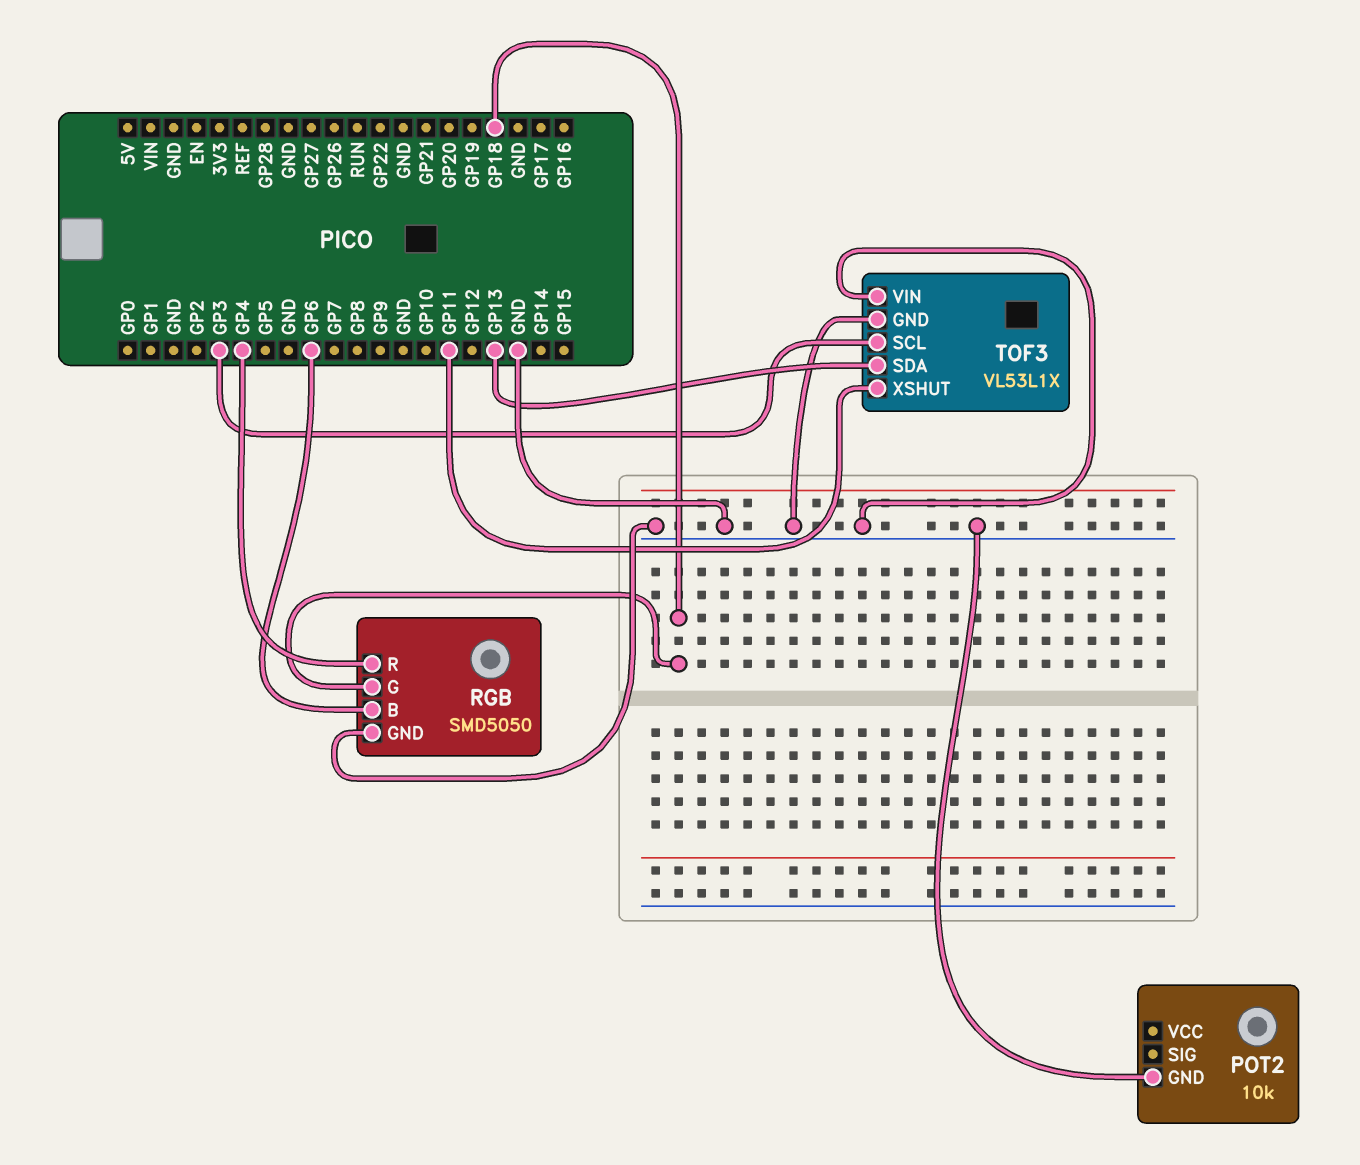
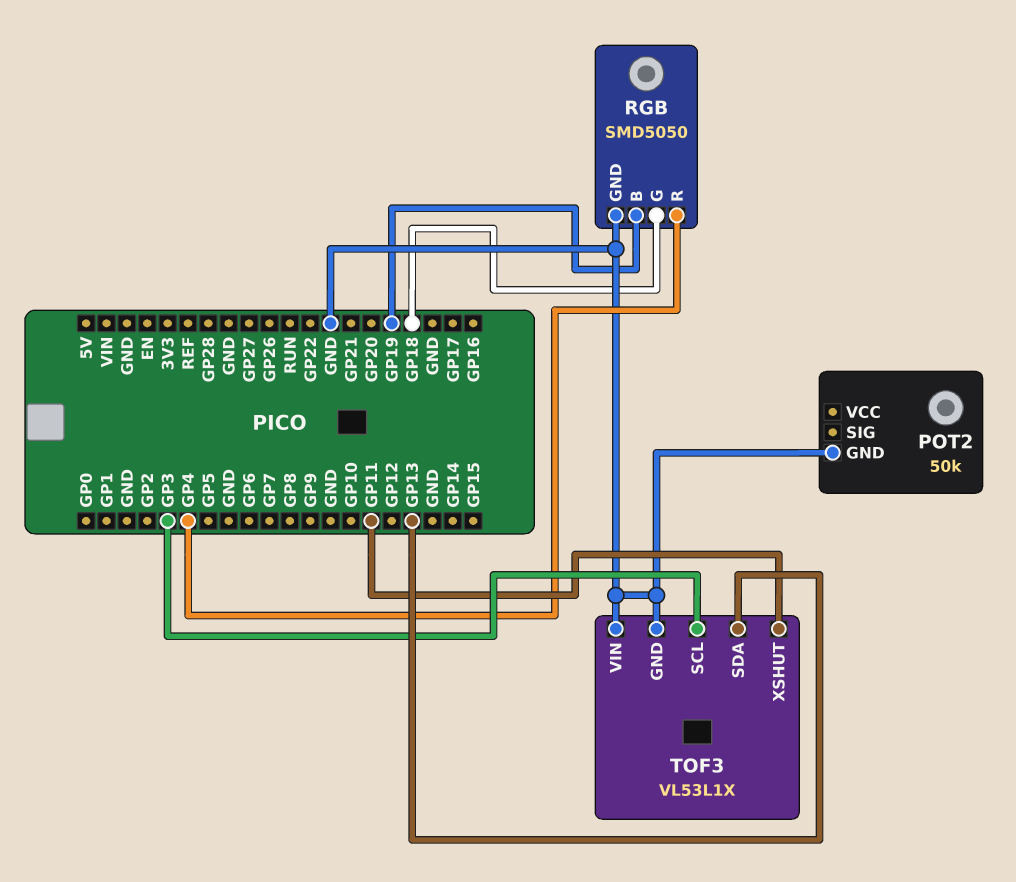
POT2: 10k -> 50k
RGB pin B: GP6 -> GP19

